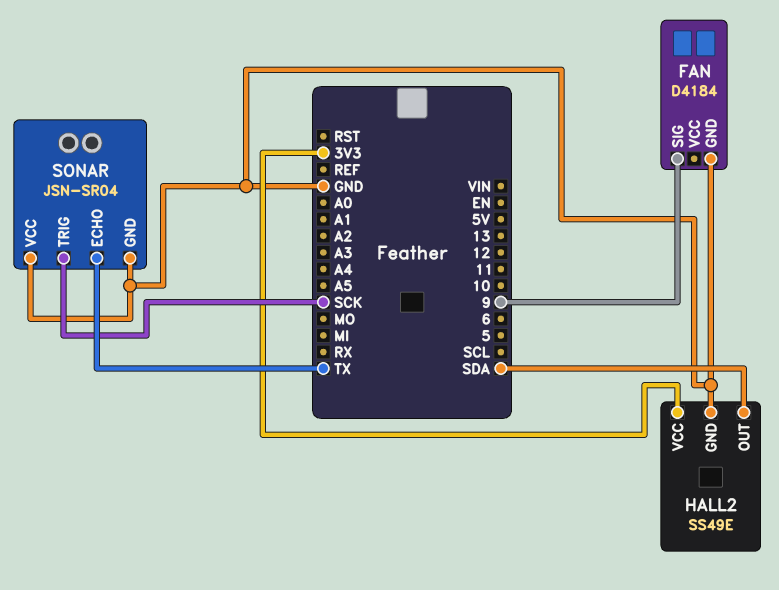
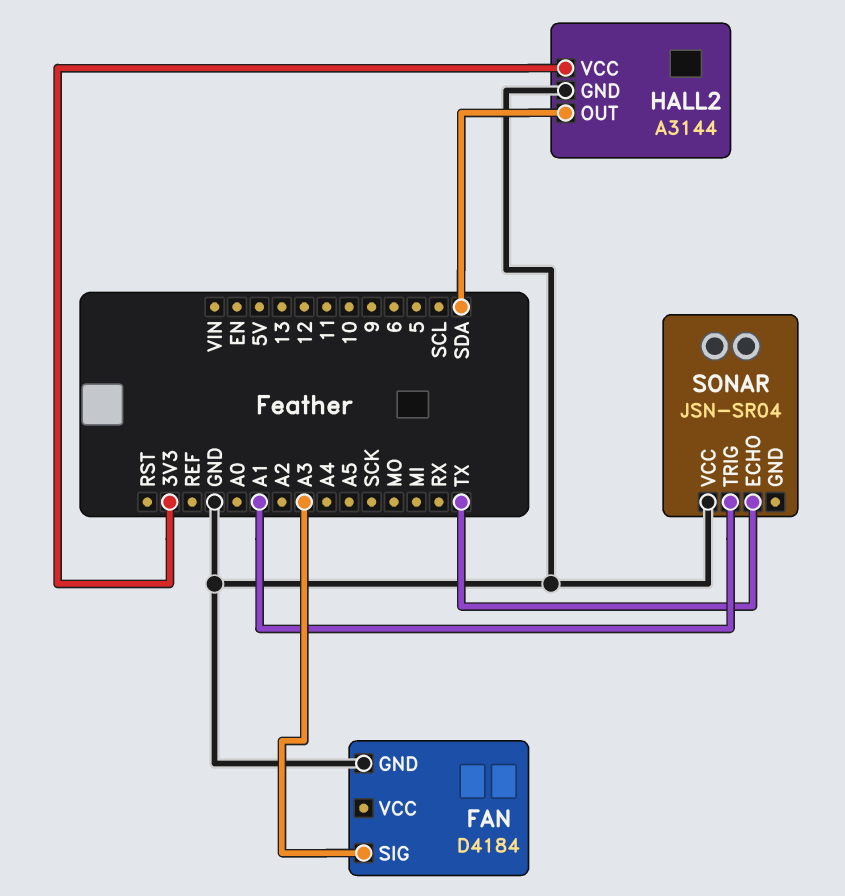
FAN pin SIG: 9 -> A3
HALL2: SS49E -> A3144
SONAR pin GND: GND -> none
SONAR pin TRIG: SCK -> A1

